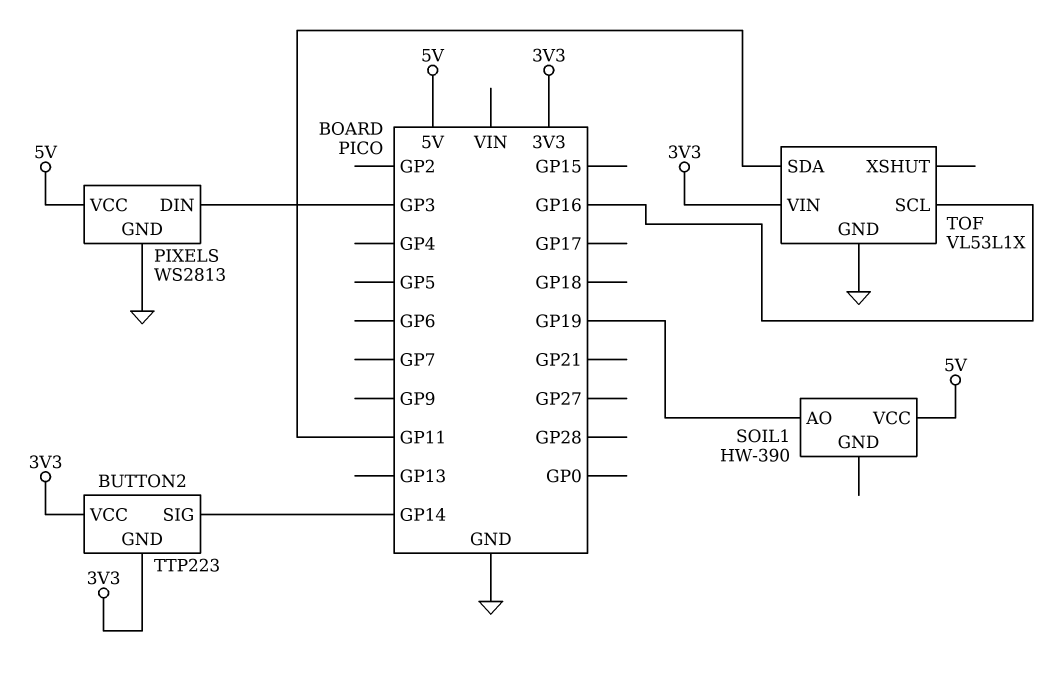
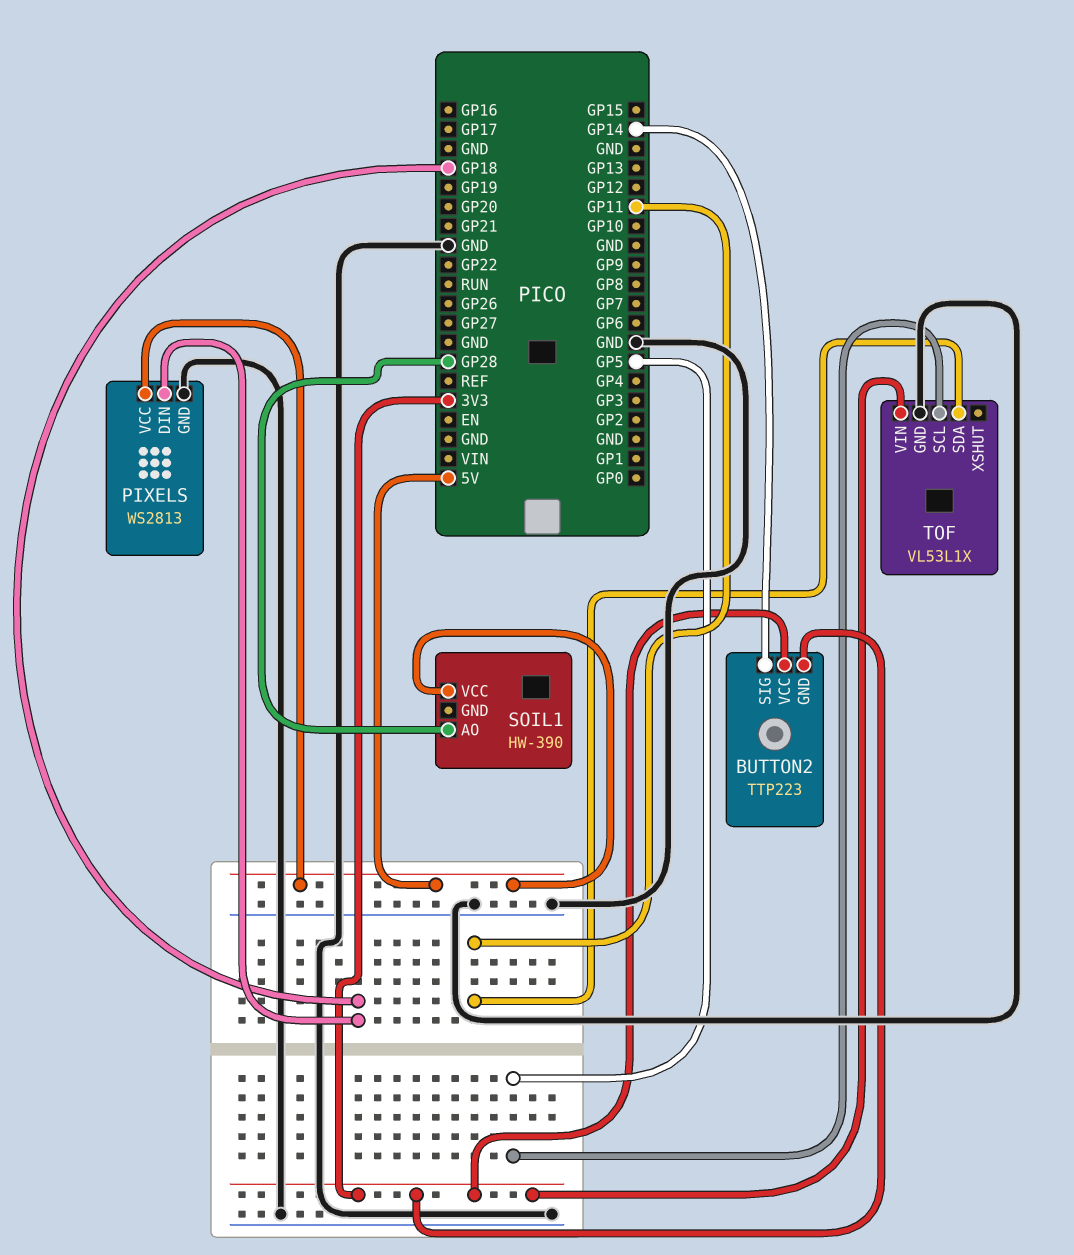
PIXELS pin DIN: GP3 -> GP18
SOIL1 pin AO: GP19 -> GP28
TOF pin SCL: GP16 -> GP5

